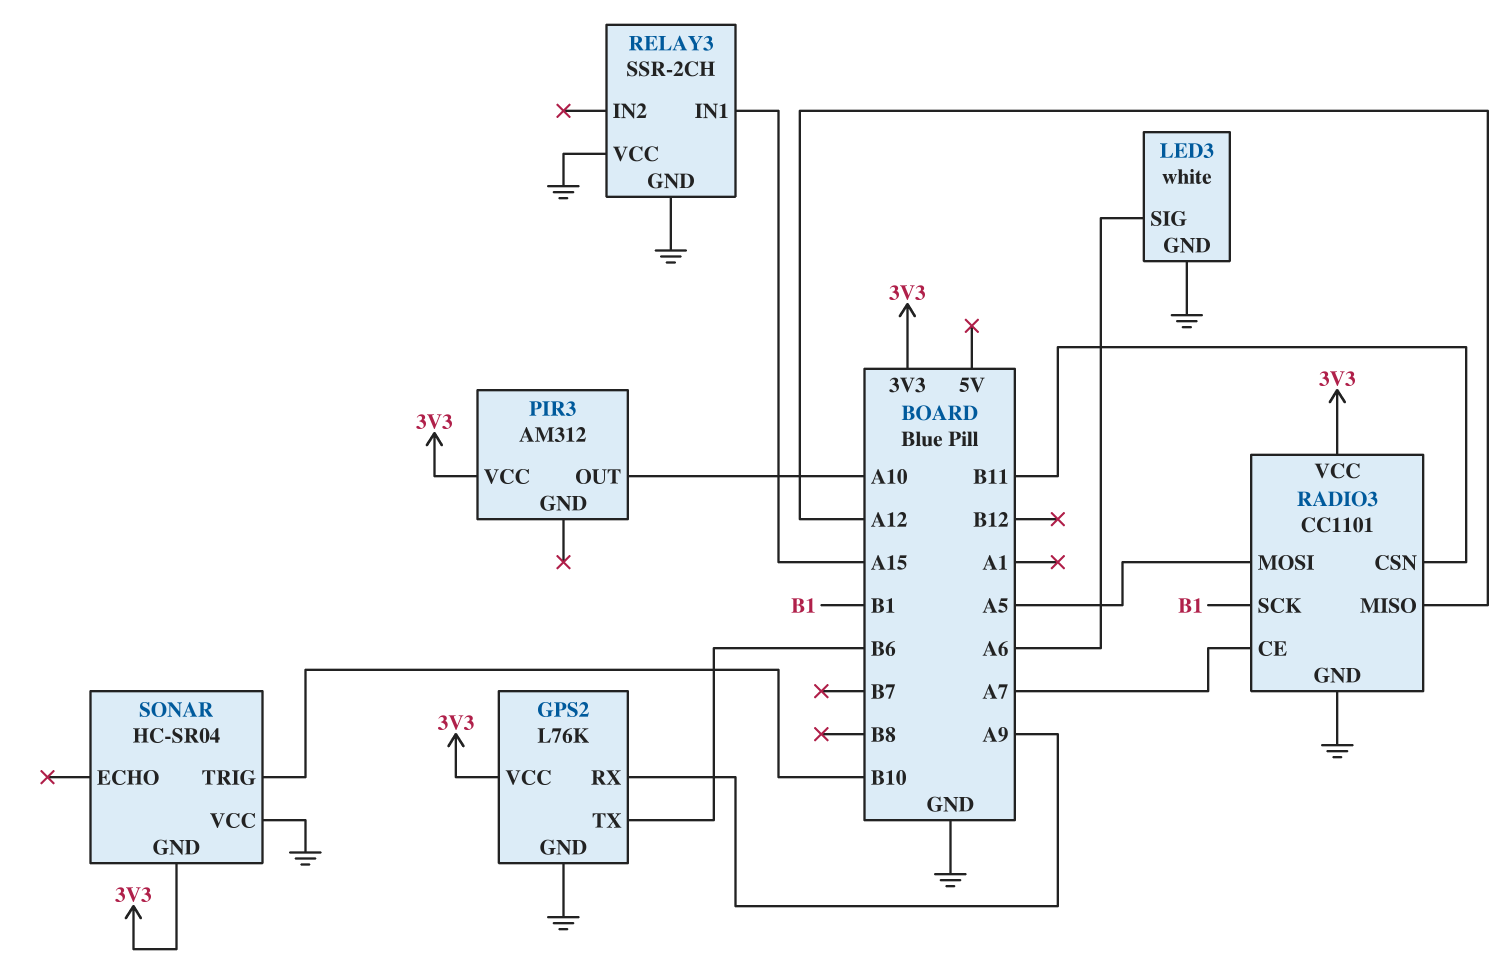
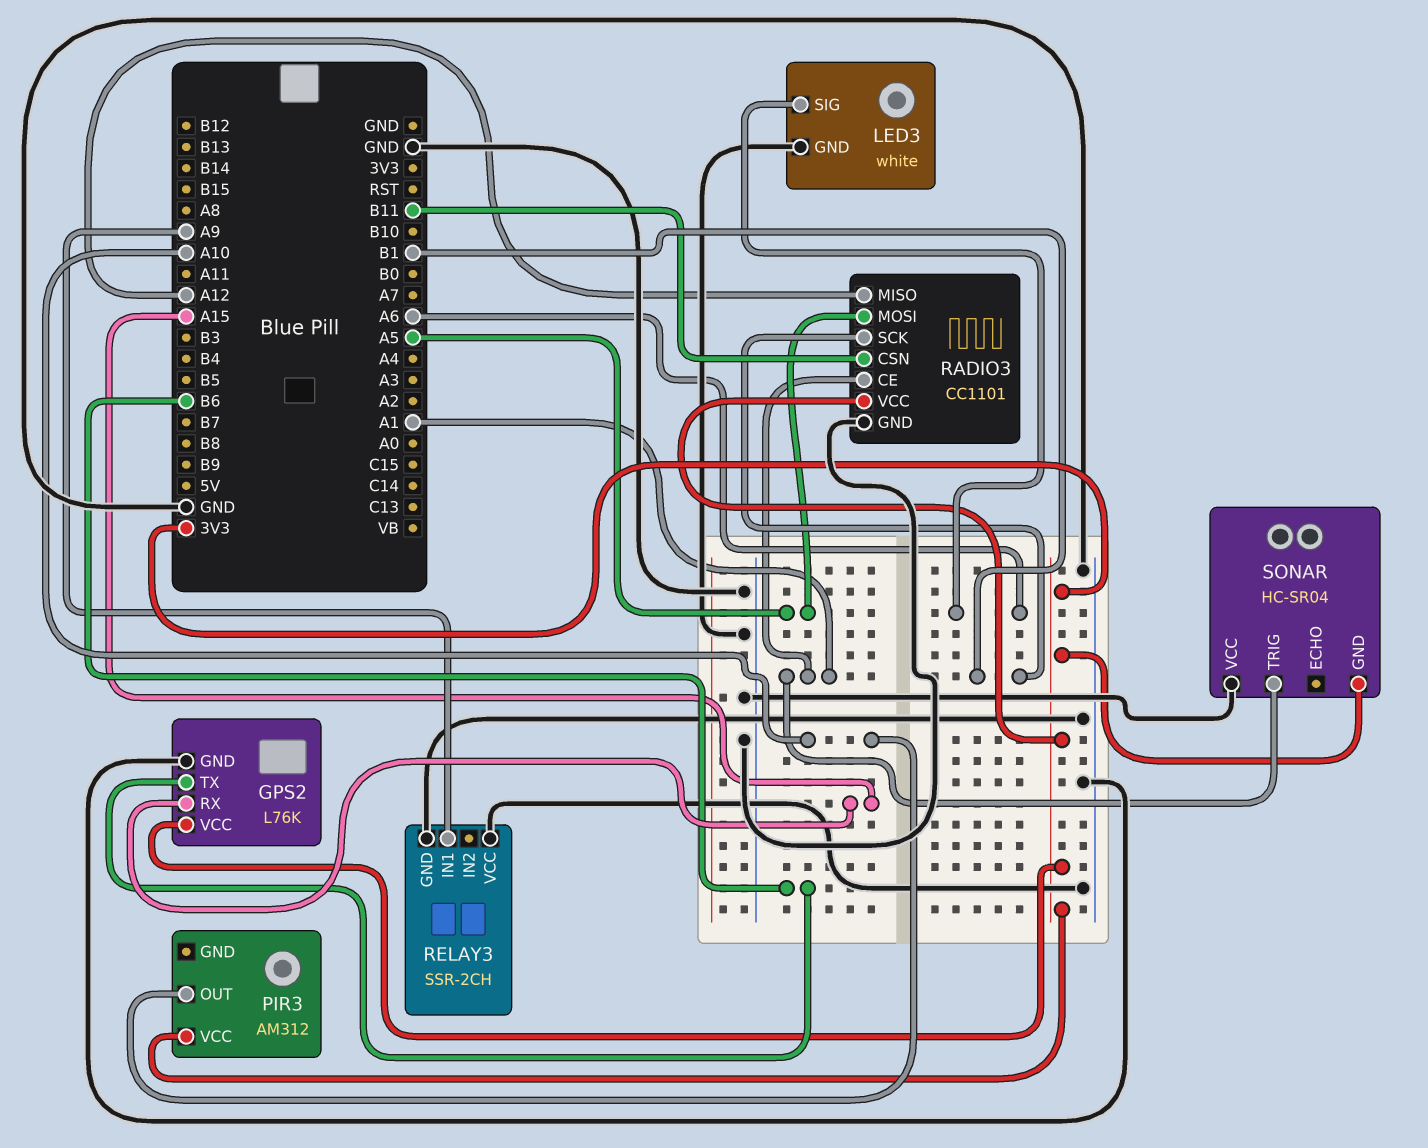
GPS2 pin RX: A9 -> A15
RADIO3 pin CE: A7 -> A1
RELAY3 pin IN1: A15 -> A9
SONAR pin TRIG: B10 -> A1

